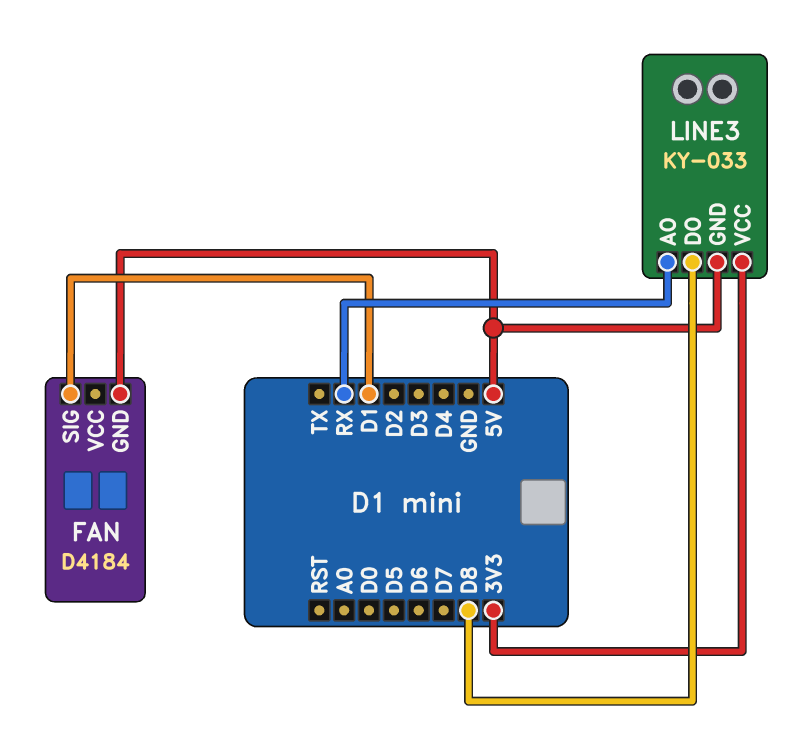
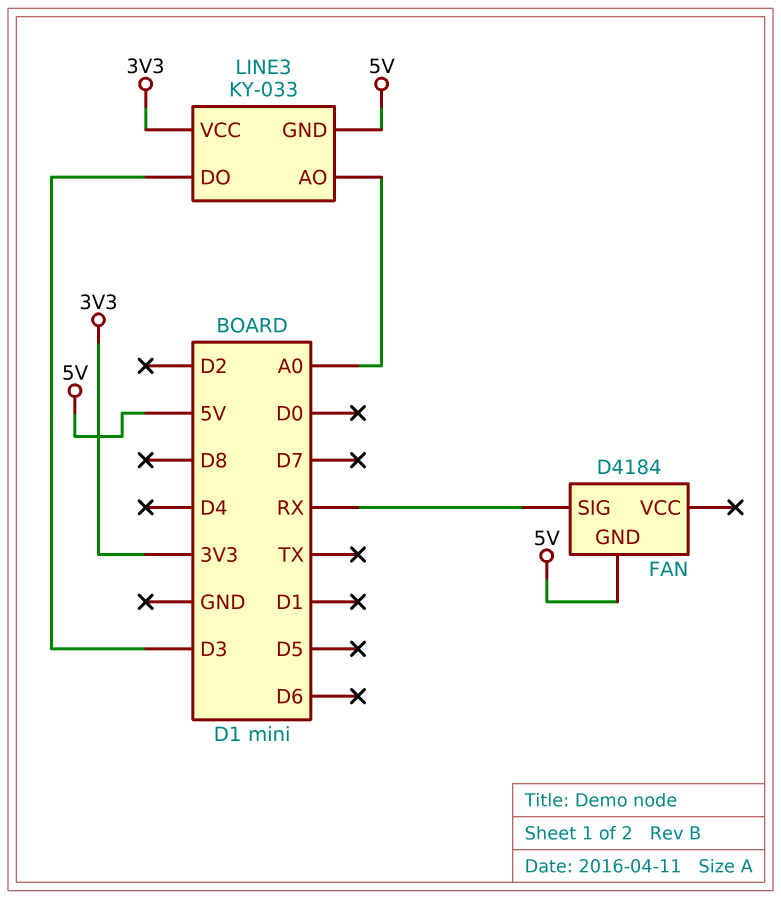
FAN pin SIG: D1 -> RX
LINE3 pin AO: RX -> A0
LINE3 pin DO: D8 -> D3

